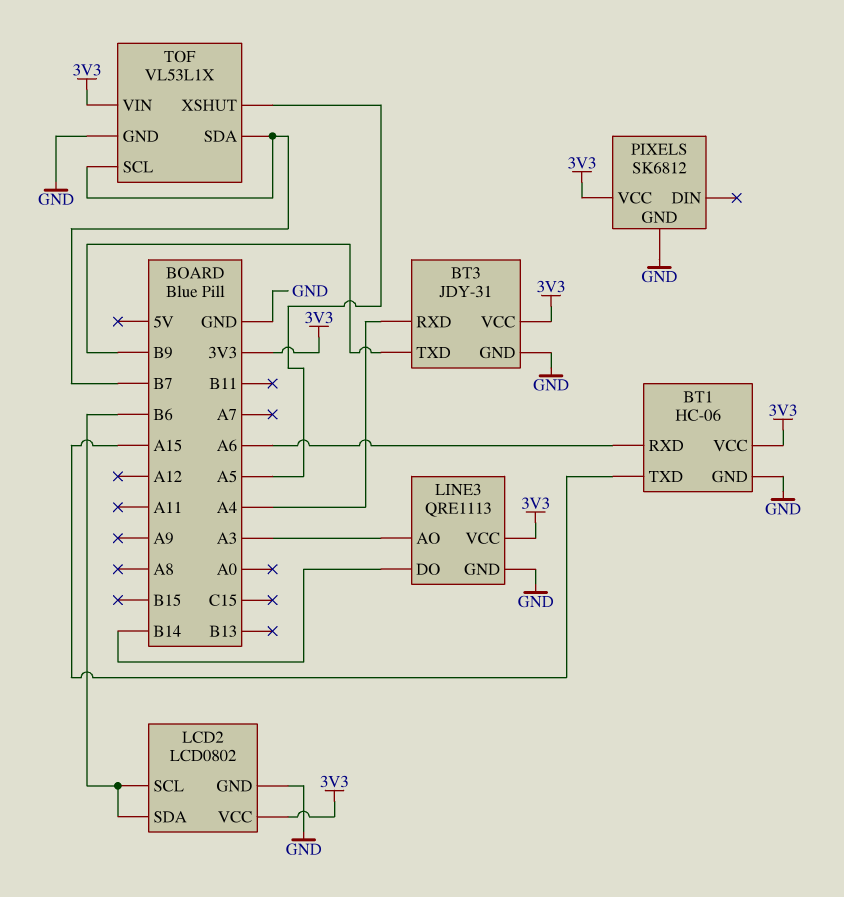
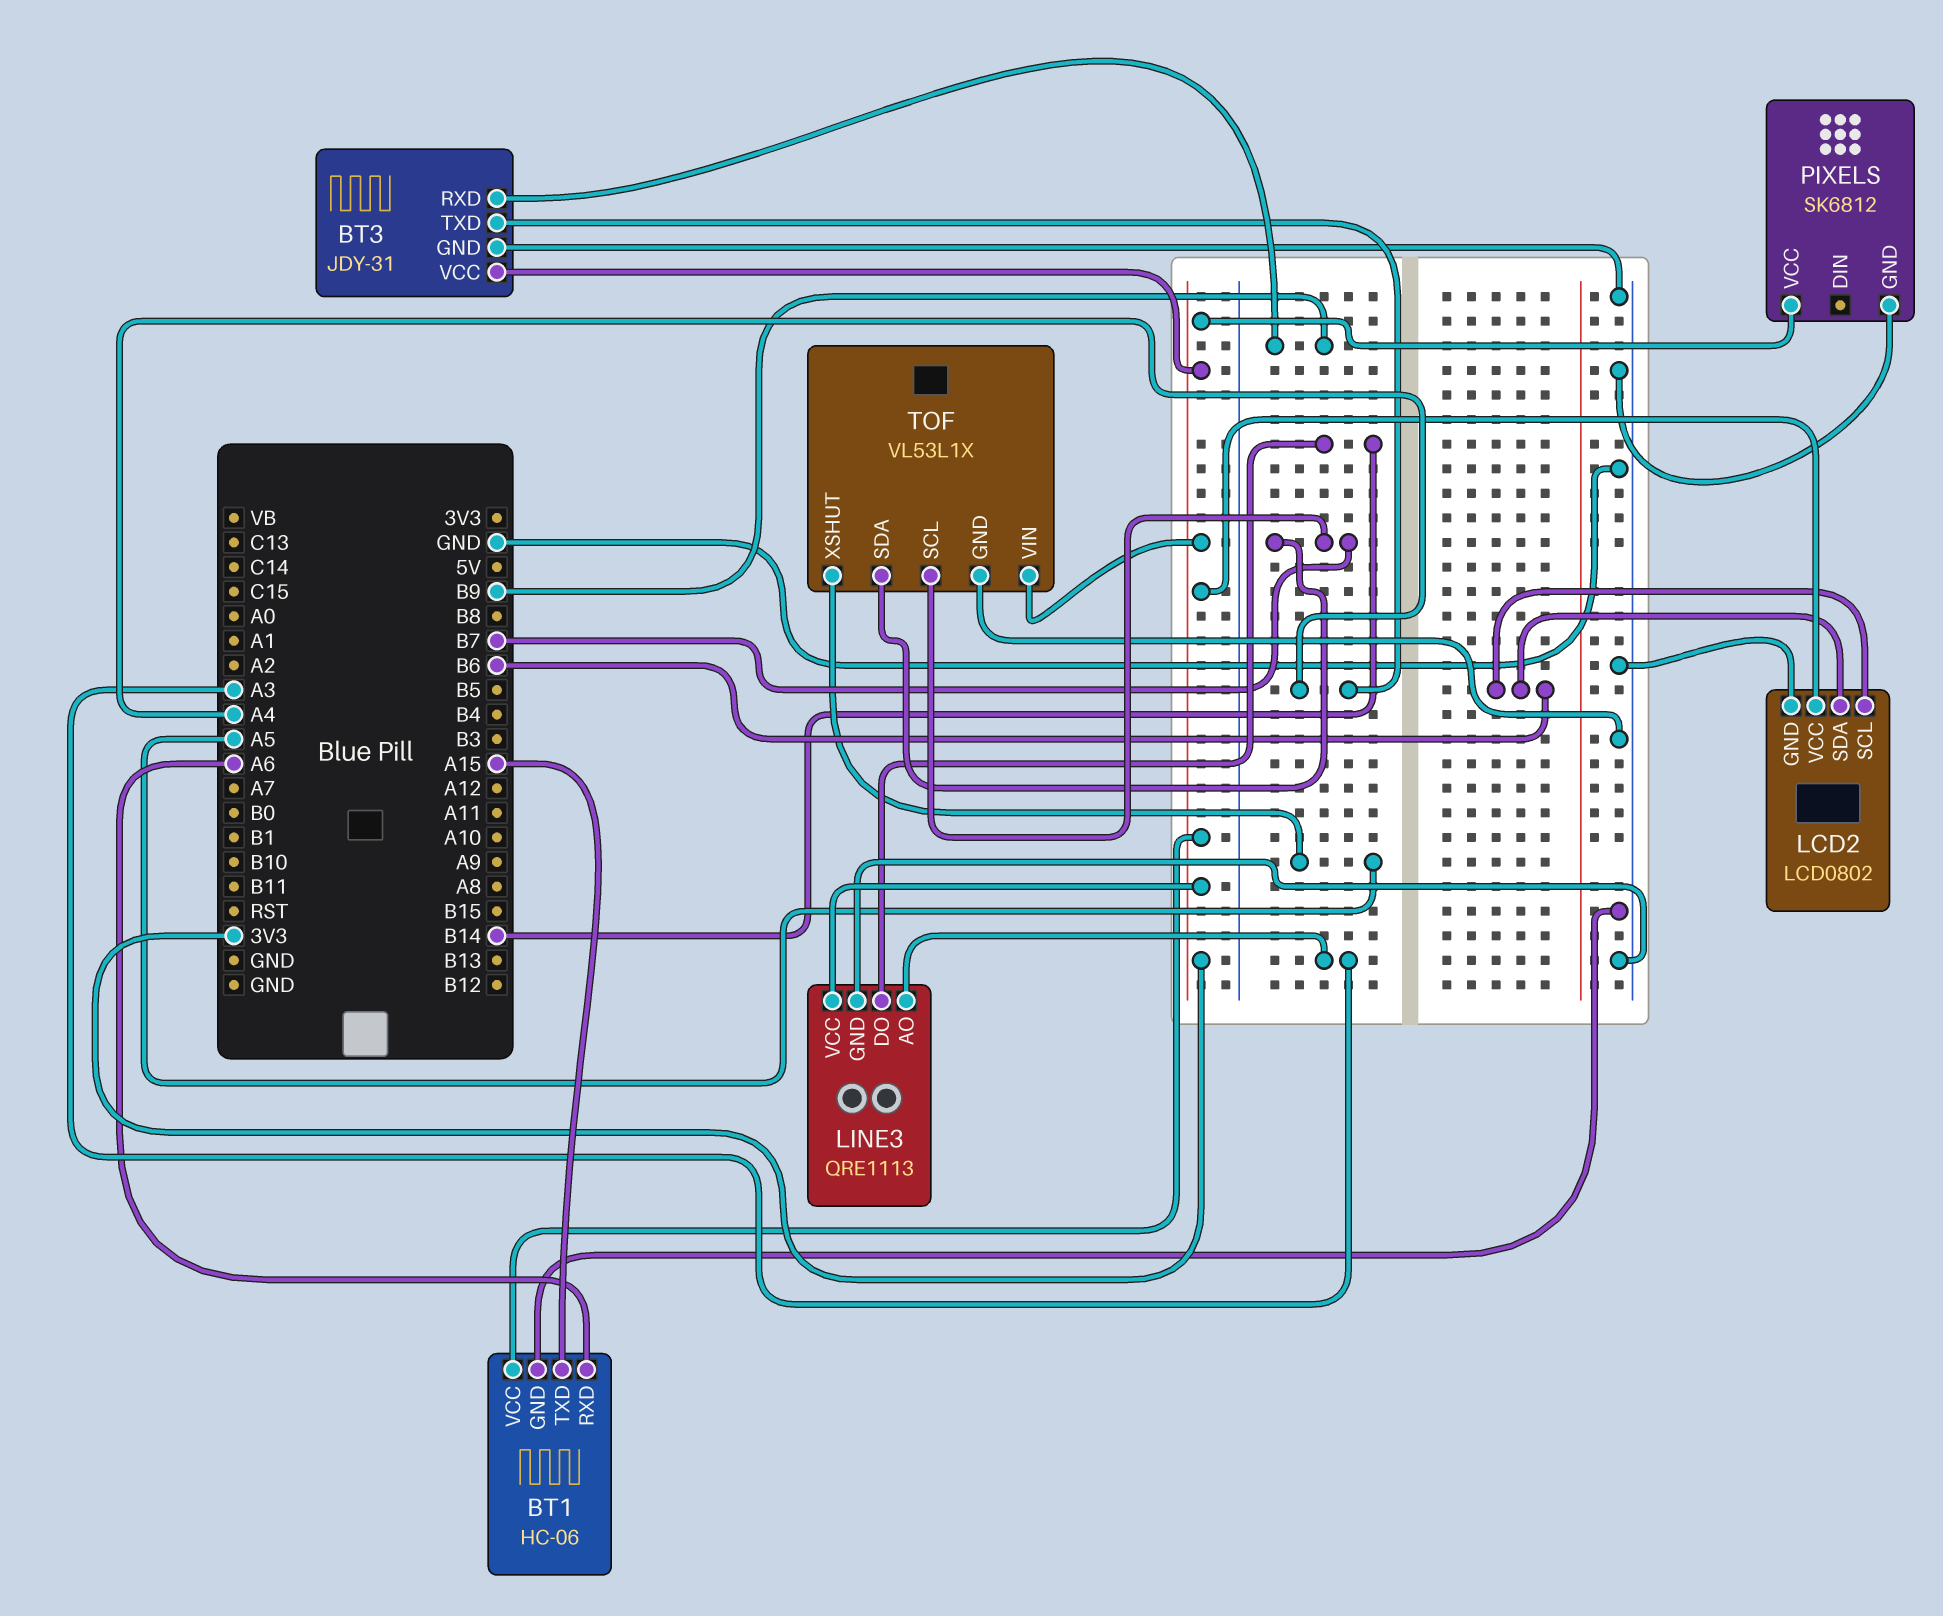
BT3 pin RXD: A4 -> B9
BT3 pin TXD: B9 -> A4

